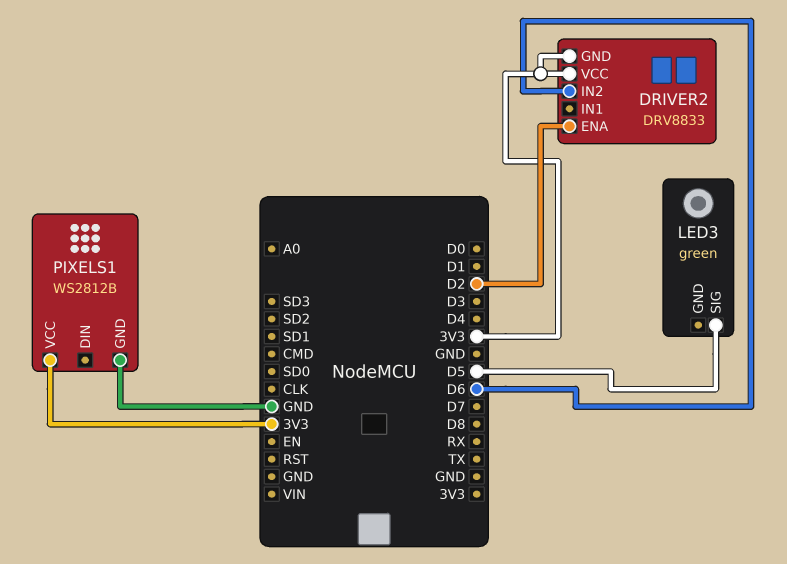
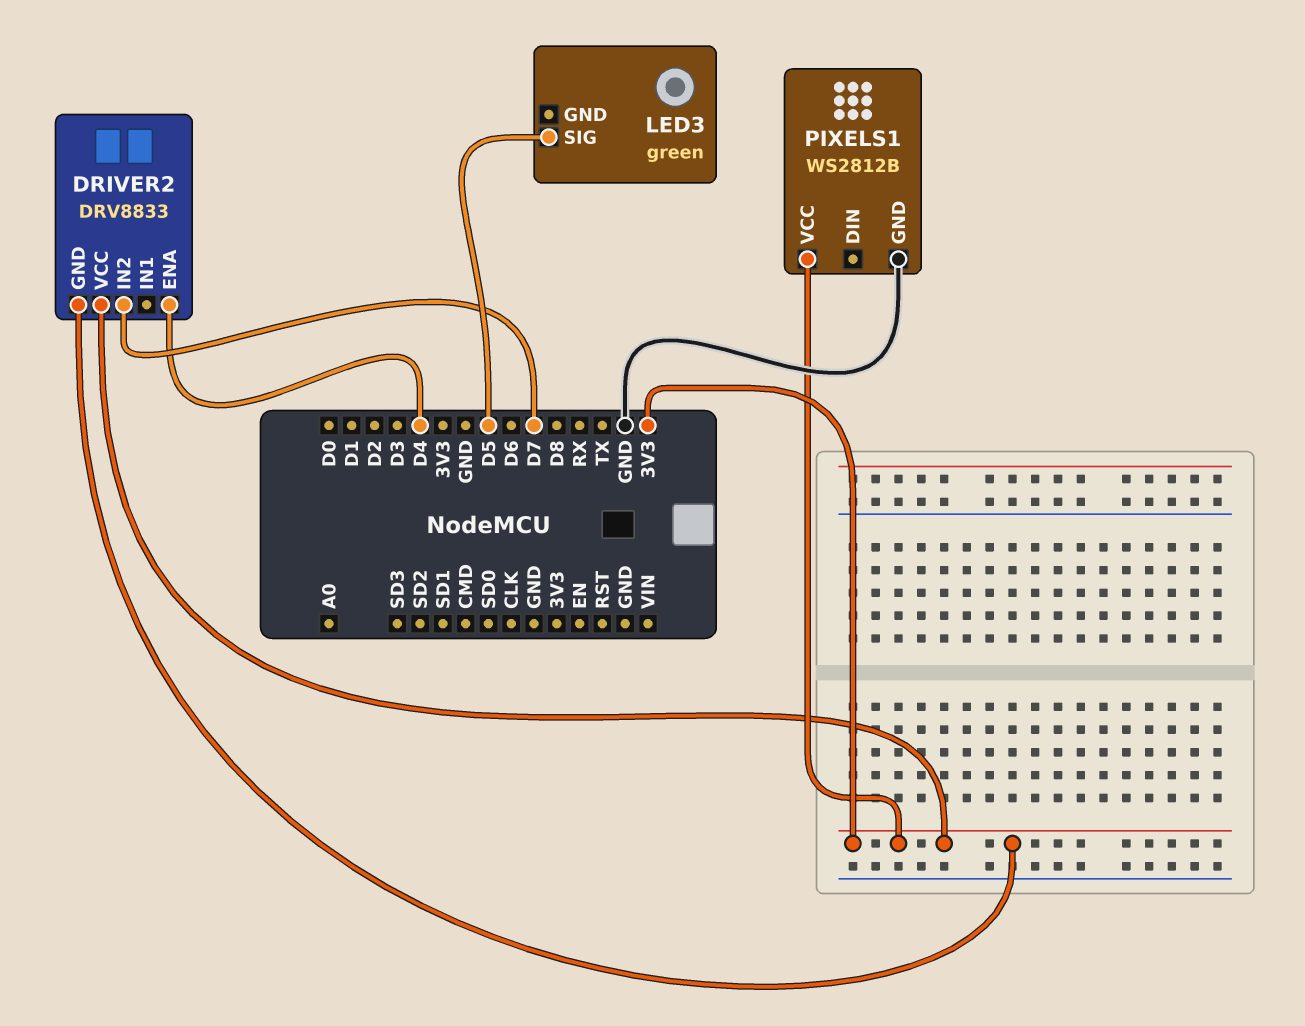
DRIVER2 pin ENA: D2 -> D4
DRIVER2 pin IN2: D6 -> D7

